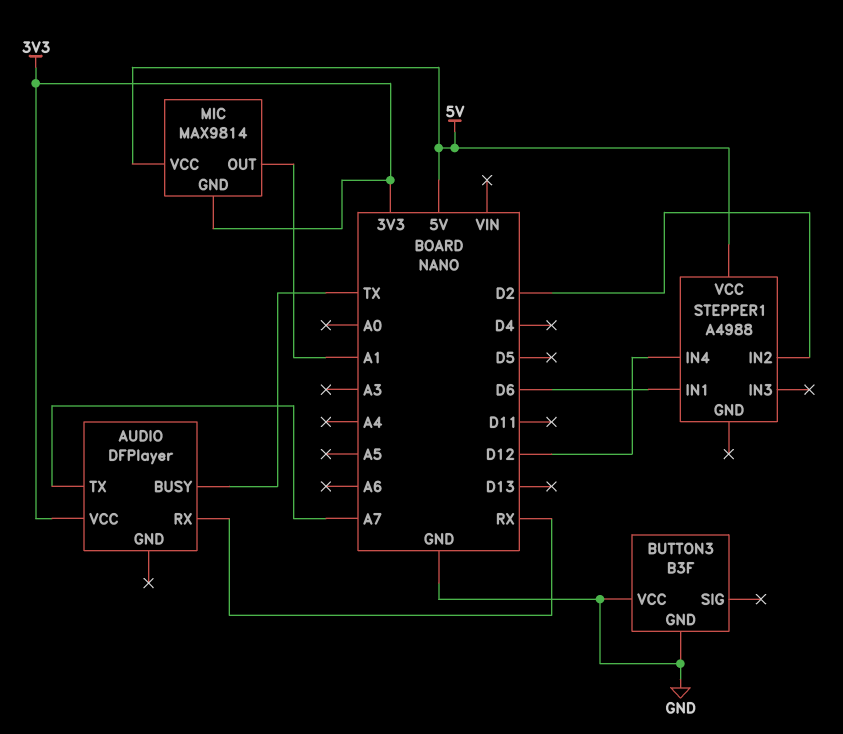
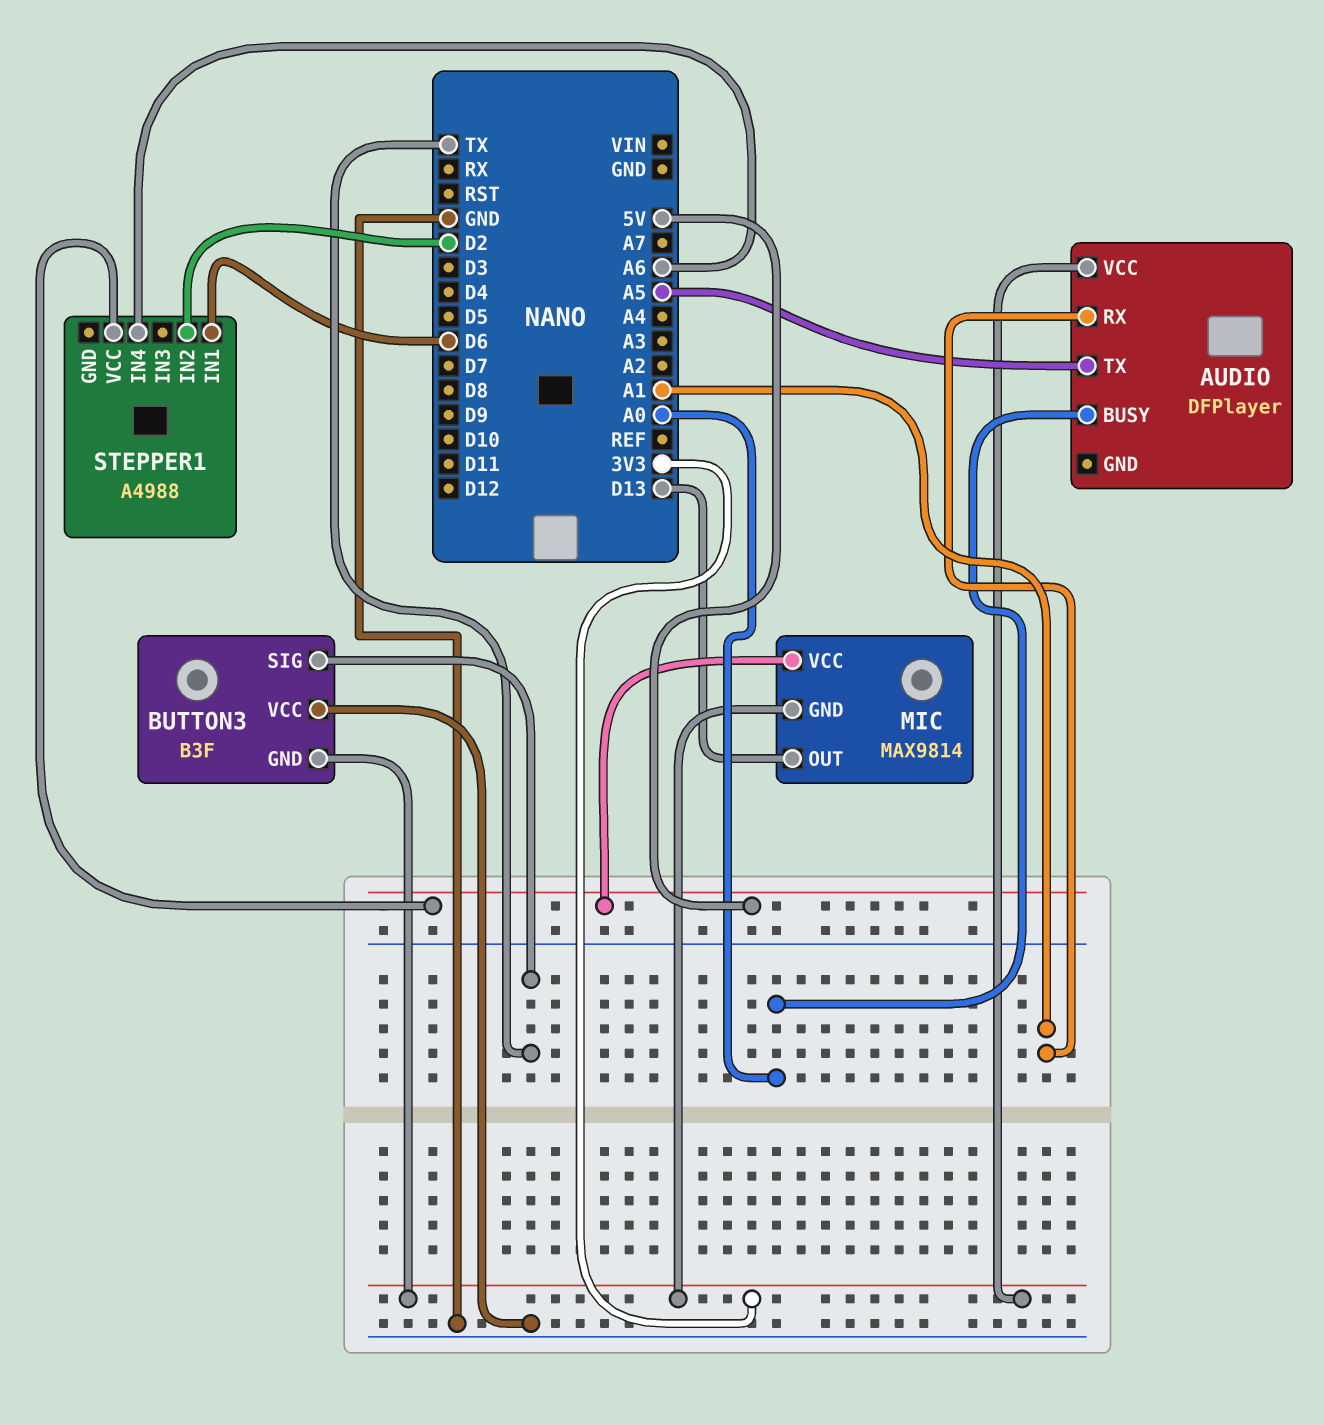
AUDIO pin BUSY: TX -> A0
AUDIO pin RX: RX -> A1
AUDIO pin TX: A7 -> A5
BUTTON3 pin GND: GND -> 3V3
BUTTON3 pin SIG: none -> TX
MIC pin OUT: A1 -> D13
STEPPER1 pin IN4: D12 -> A6

